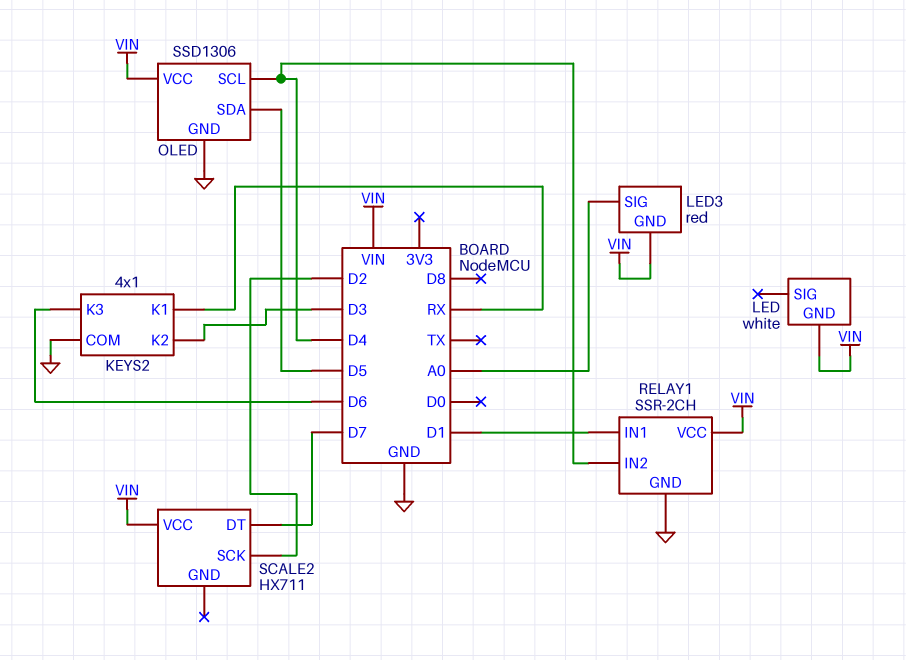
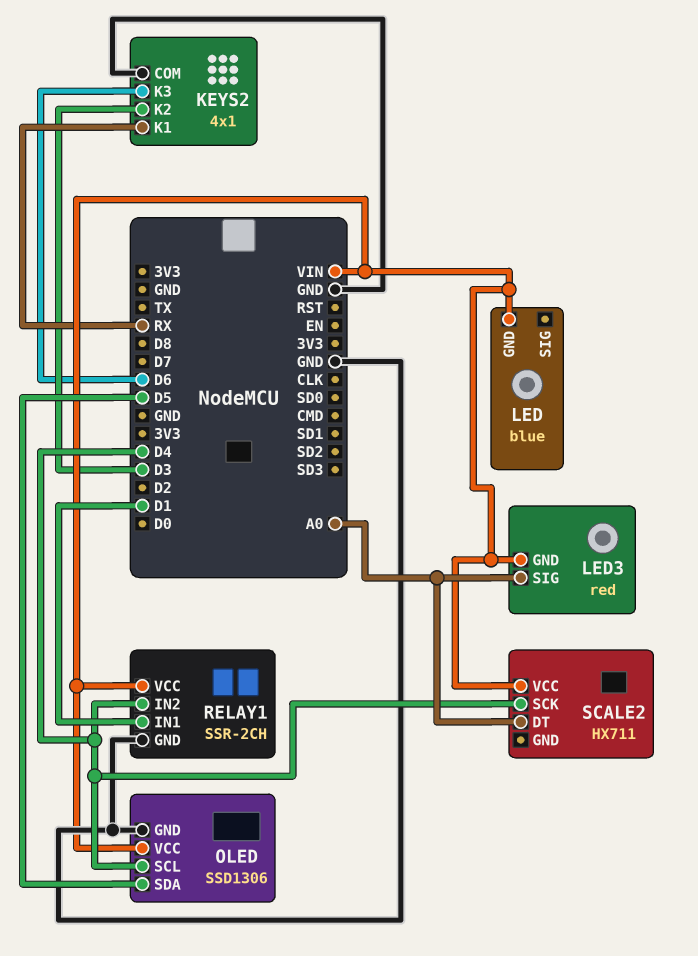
LED: white -> blue
SCALE2 pin DT: D7 -> A0
SCALE2 pin SCK: D2 -> D4

